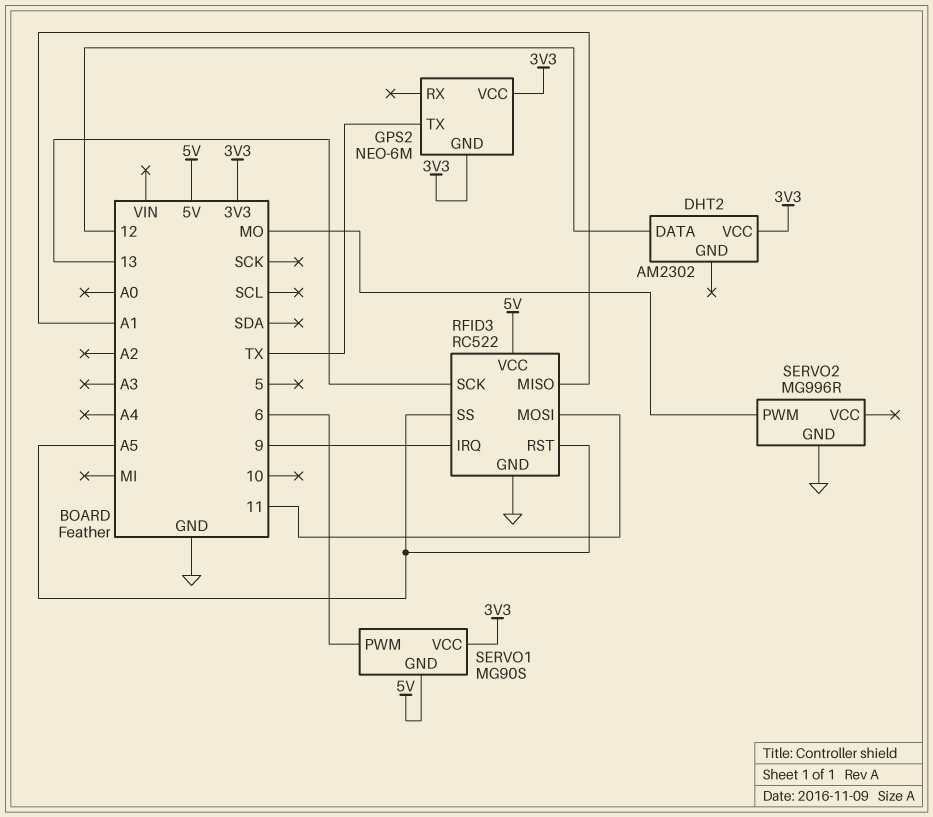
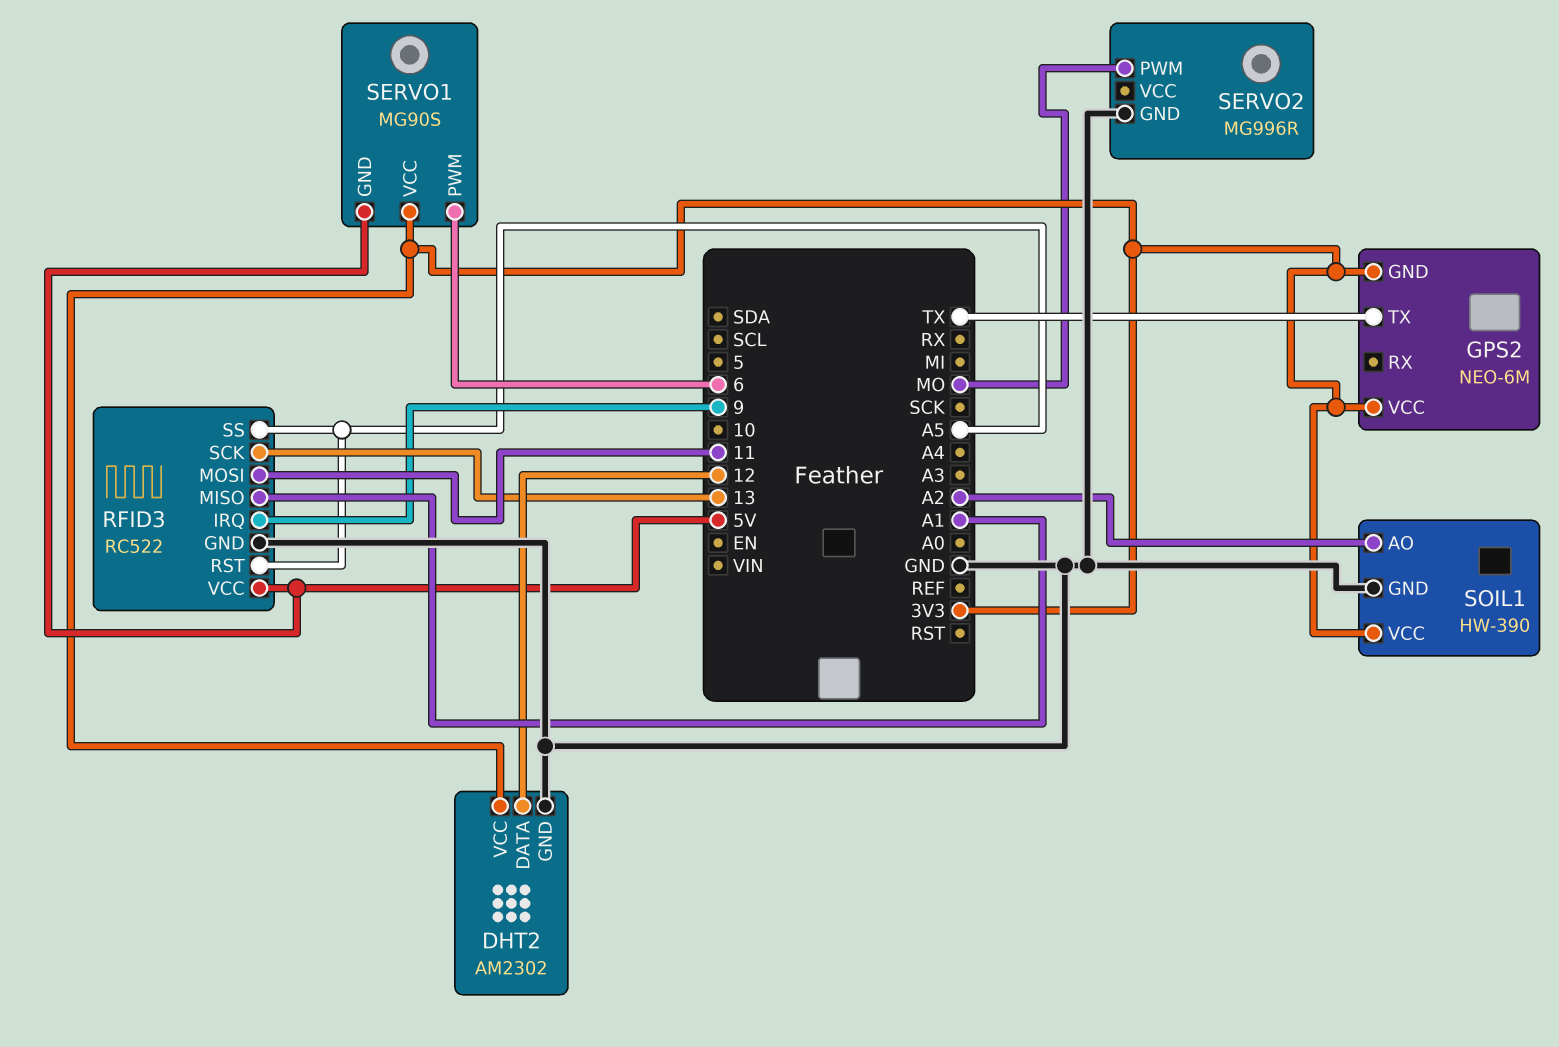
DHT2 pin GND: none -> GND
SOIL1: none -> HW-390
SOIL1 pin AO: none -> A2
SOIL1 pin GND: none -> GND
SOIL1 pin VCC: none -> 3V3

